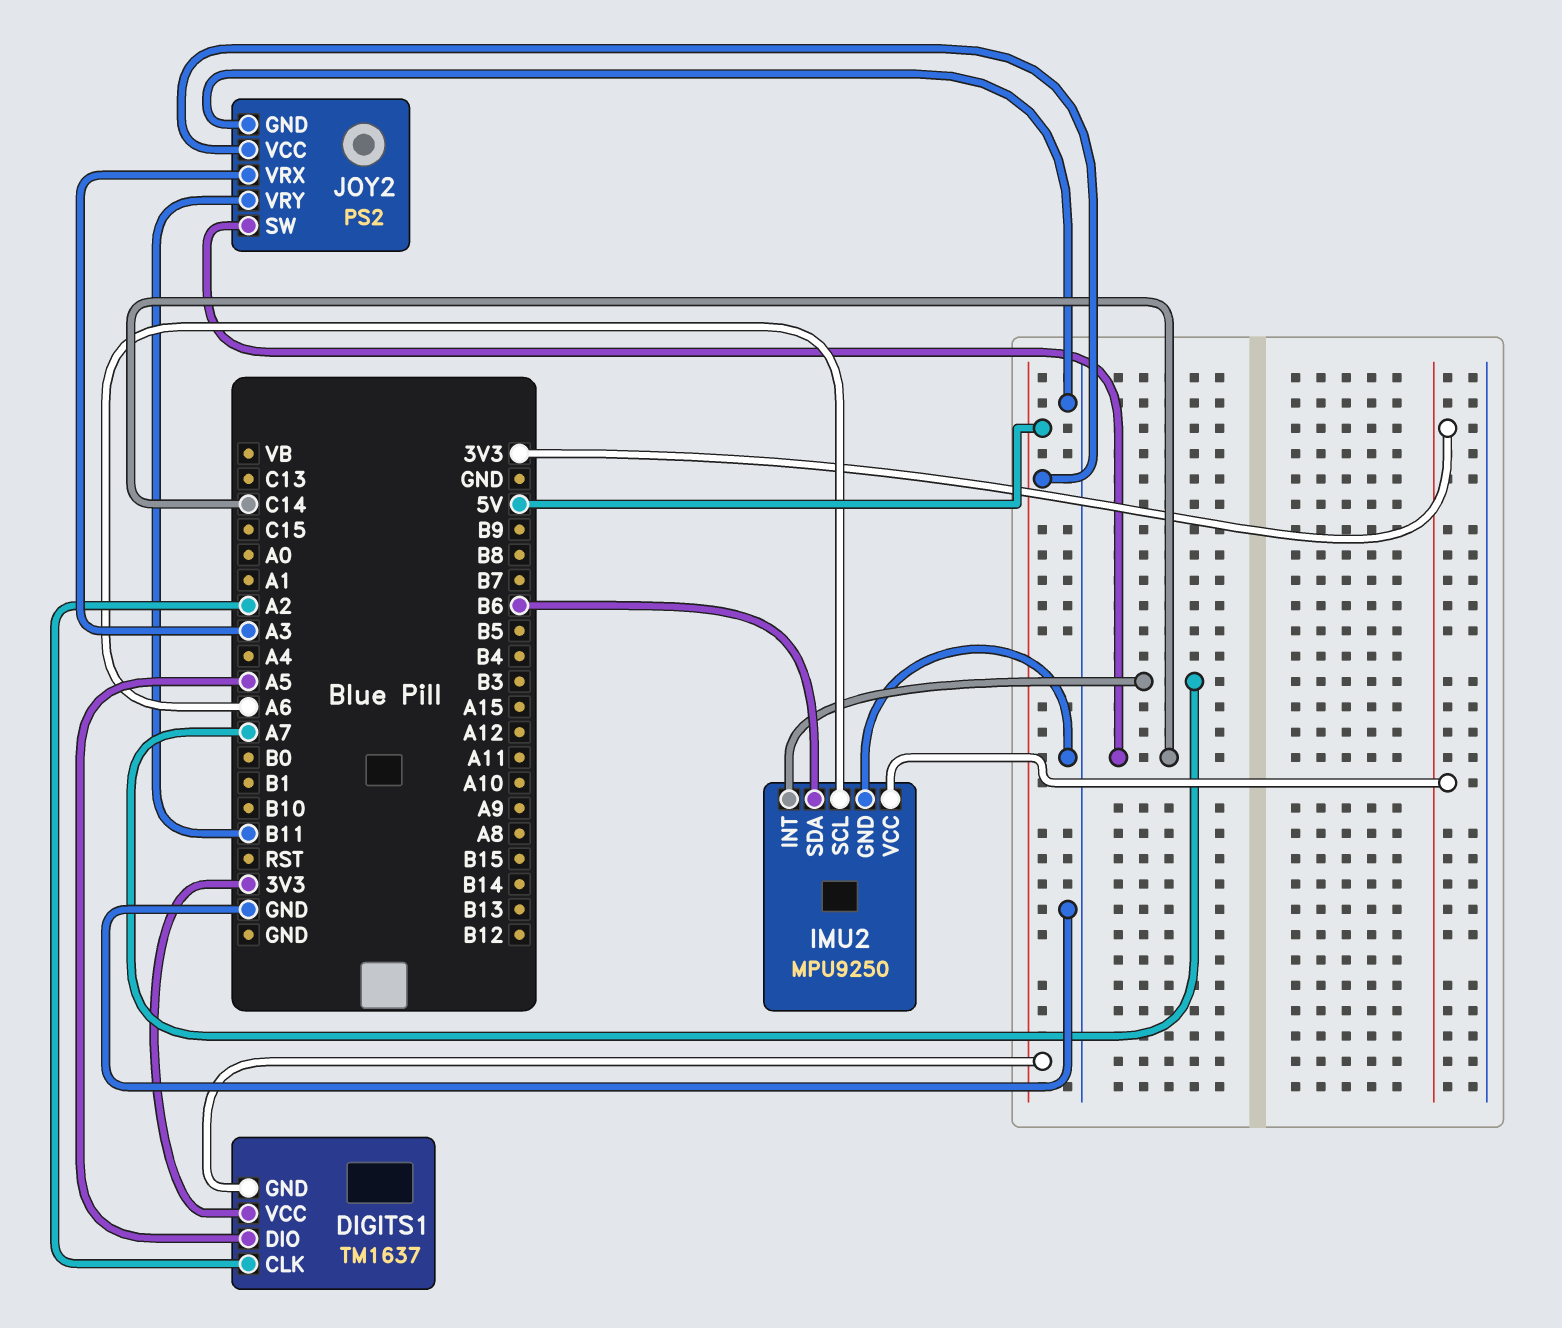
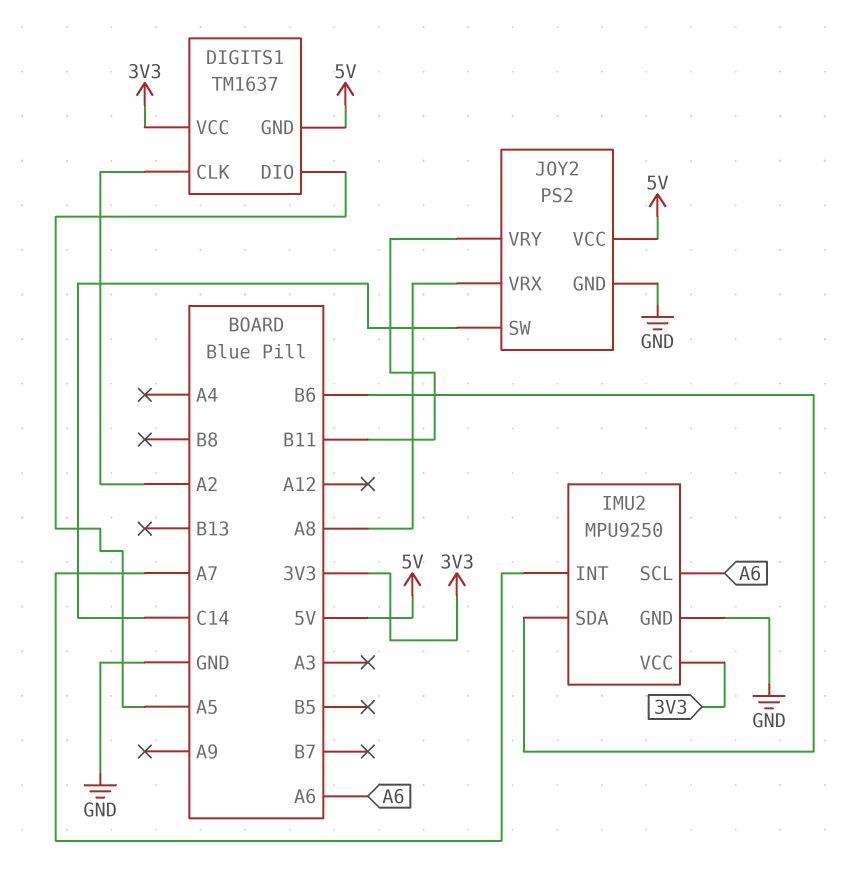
JOY2 pin VRX: A3 -> A8

